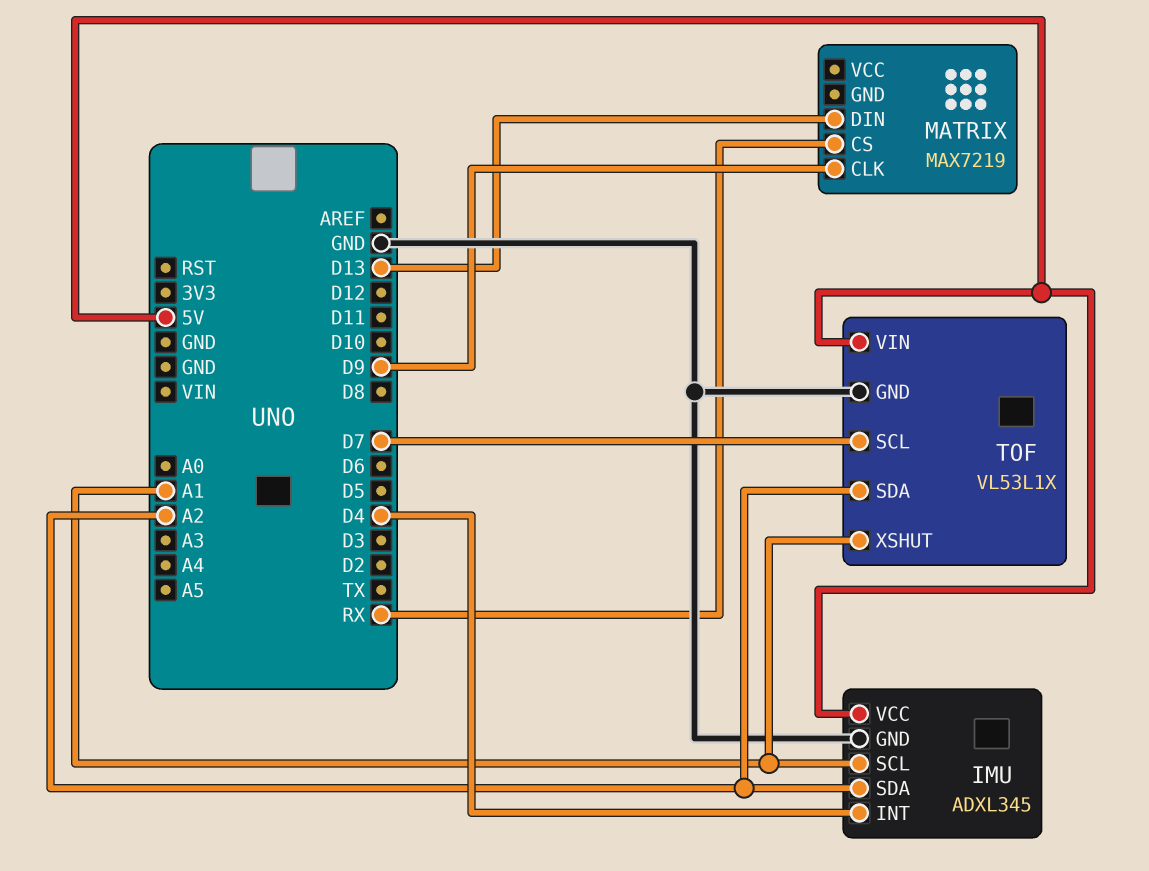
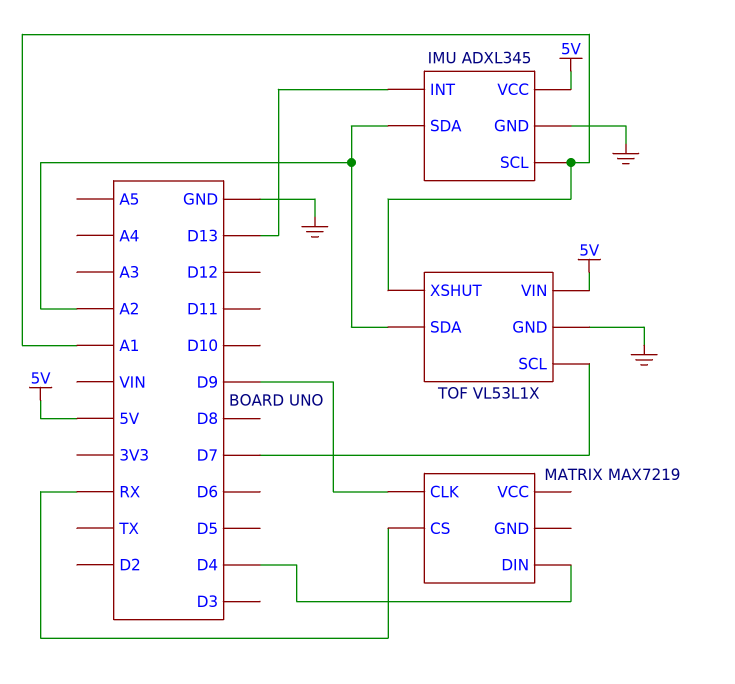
IMU pin INT: D4 -> D13
MATRIX pin DIN: D13 -> D4

